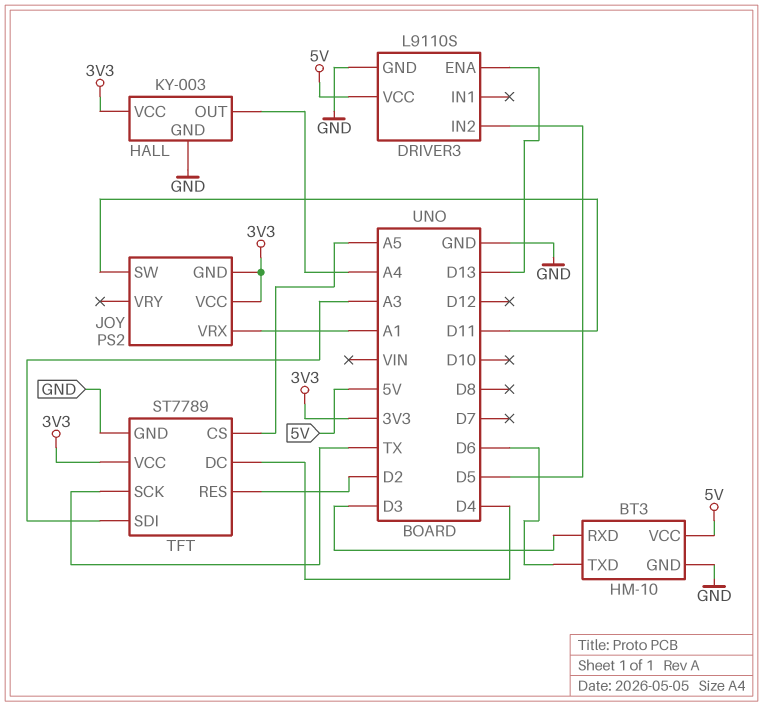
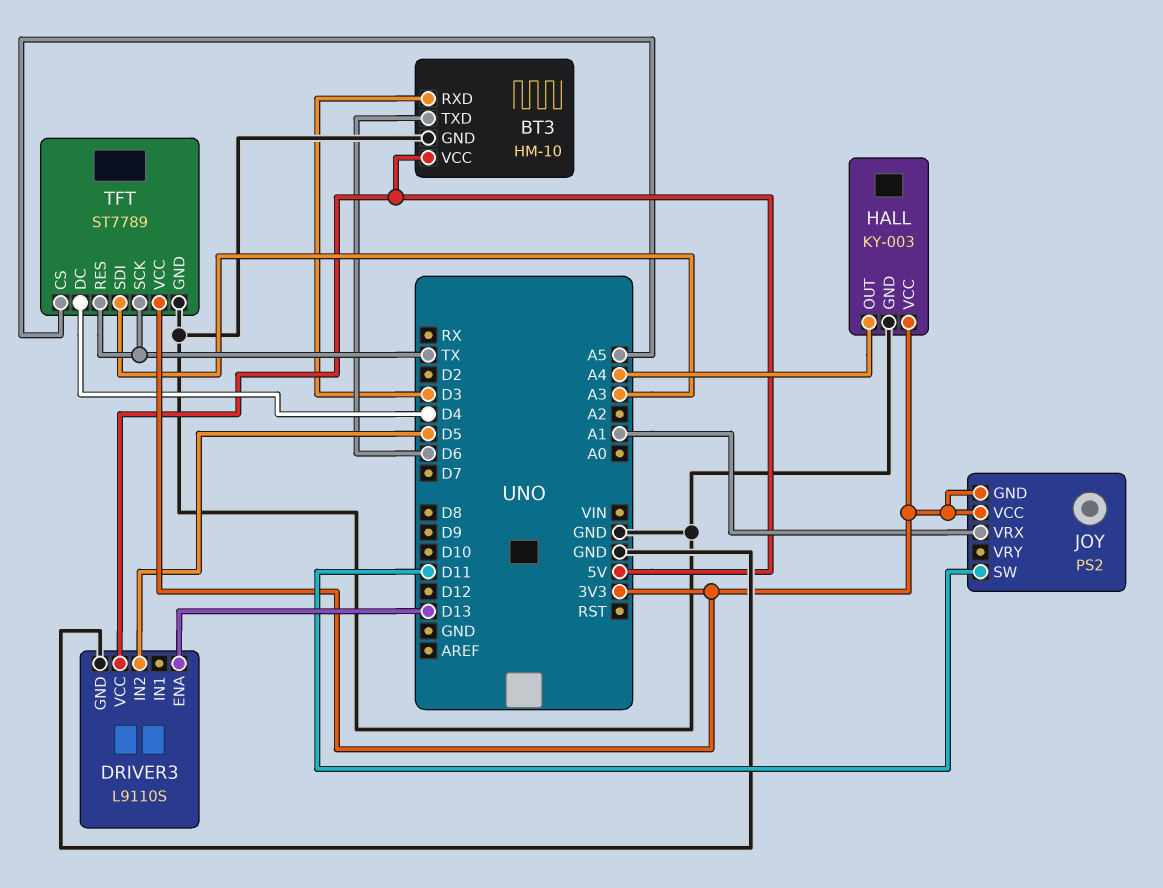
TFT pin RES: D2 -> TX

